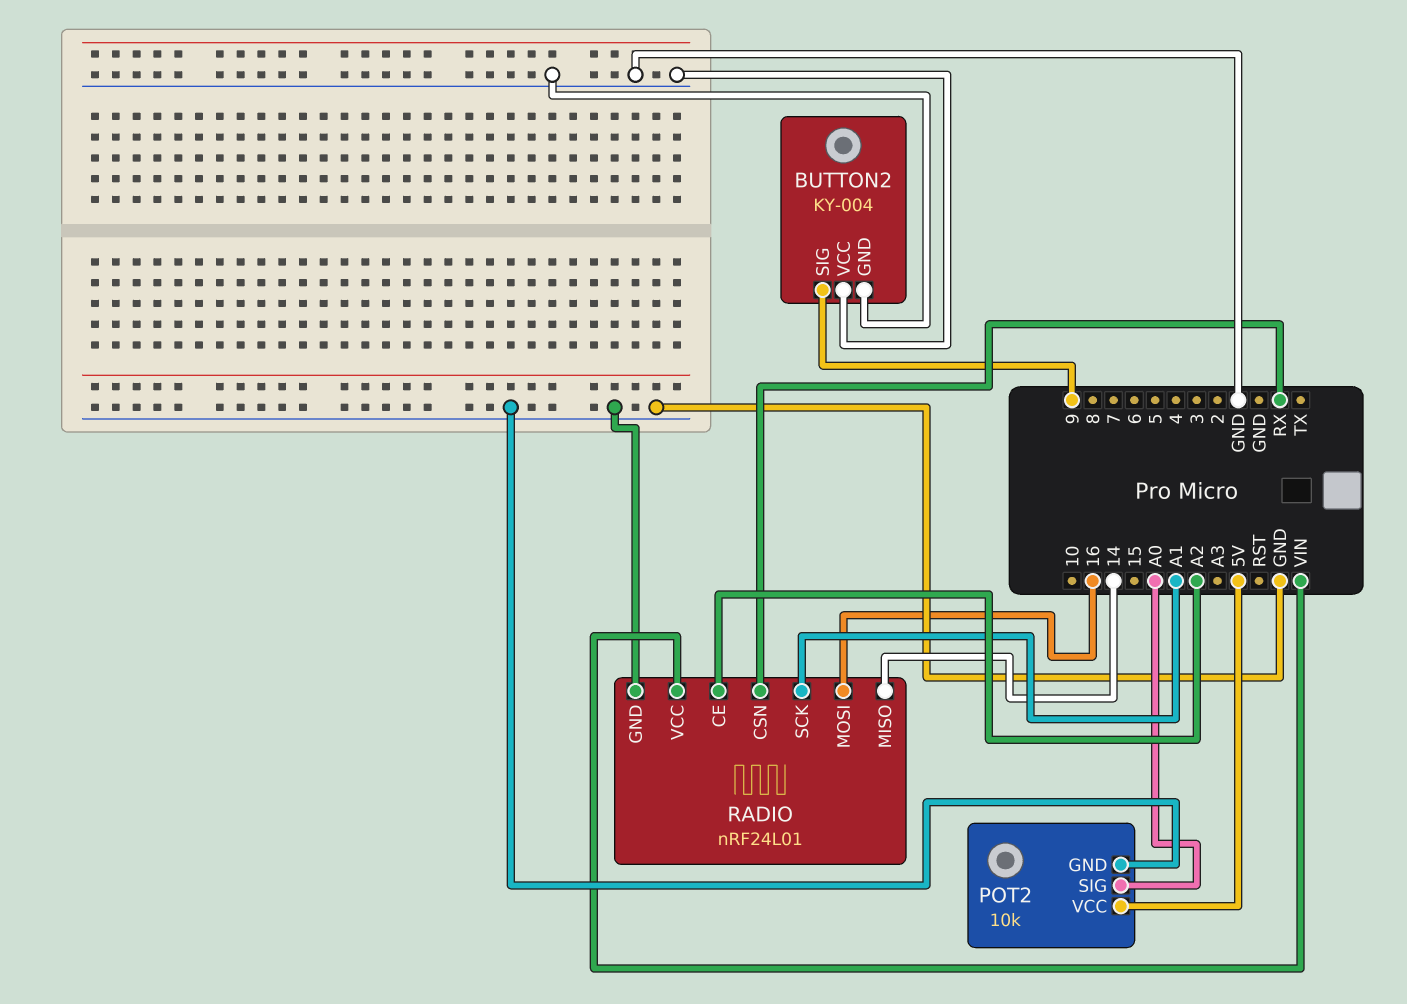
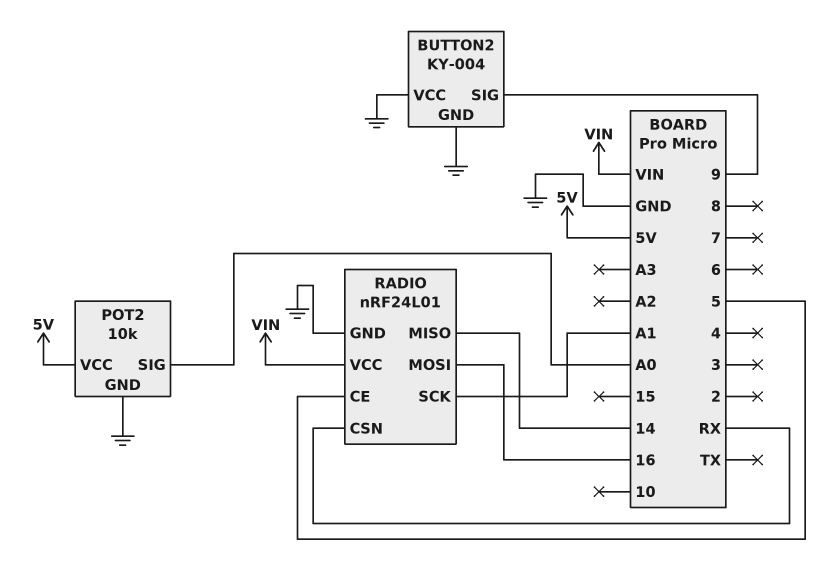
RADIO pin CE: A2 -> 5

